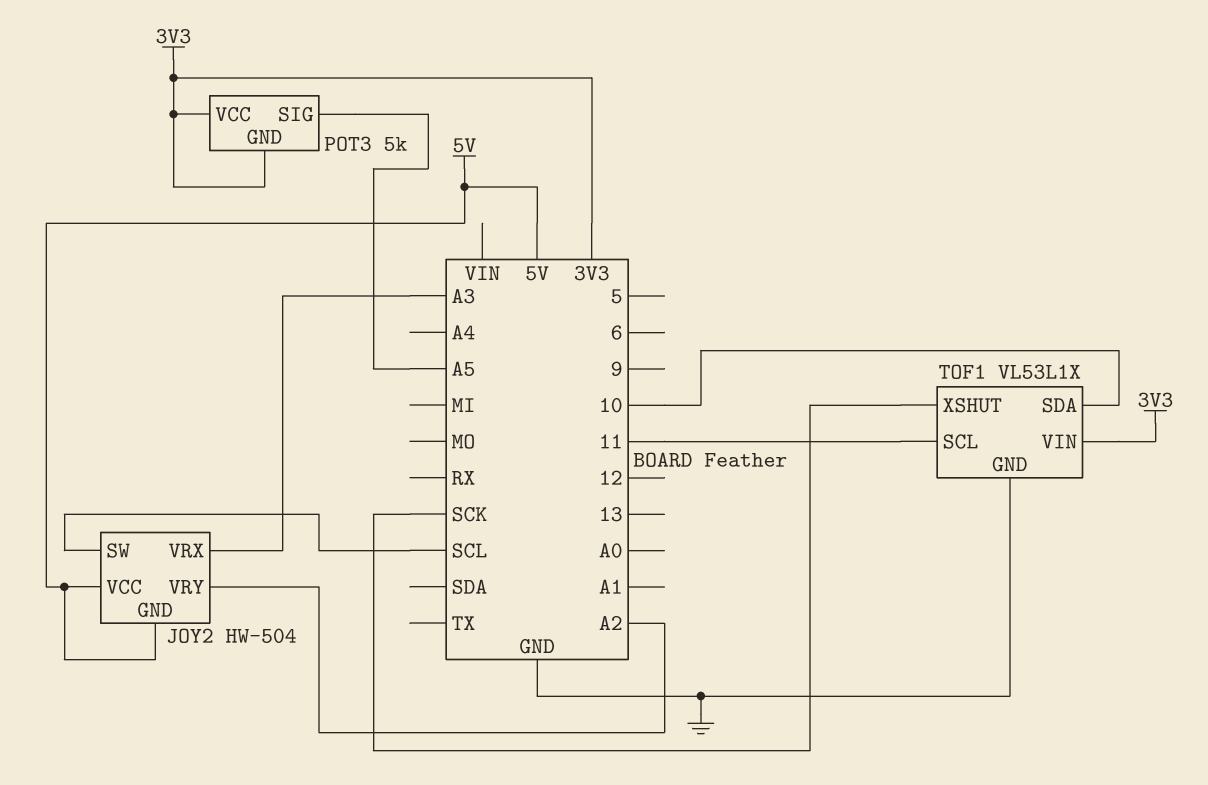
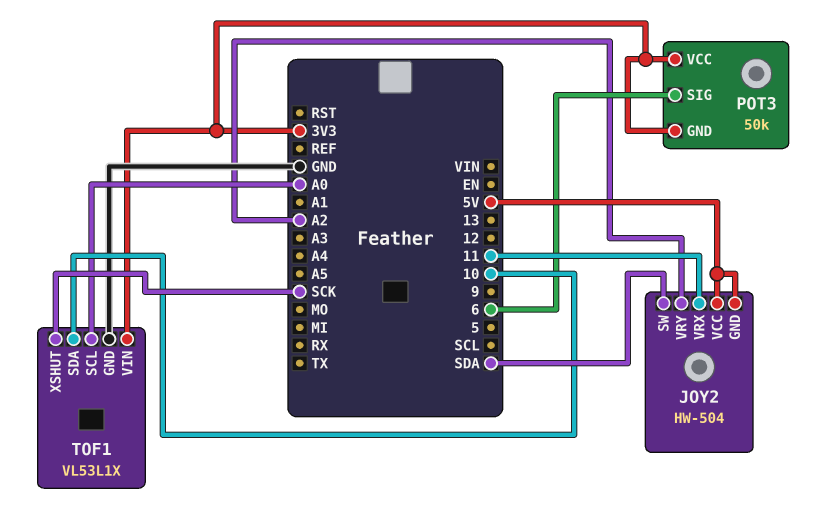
JOY2 pin SW: SCL -> SDA
JOY2 pin VRX: A3 -> 11
POT3: 5k -> 50k
POT3 pin SIG: A5 -> 6
TOF1 pin SCL: 11 -> A0

